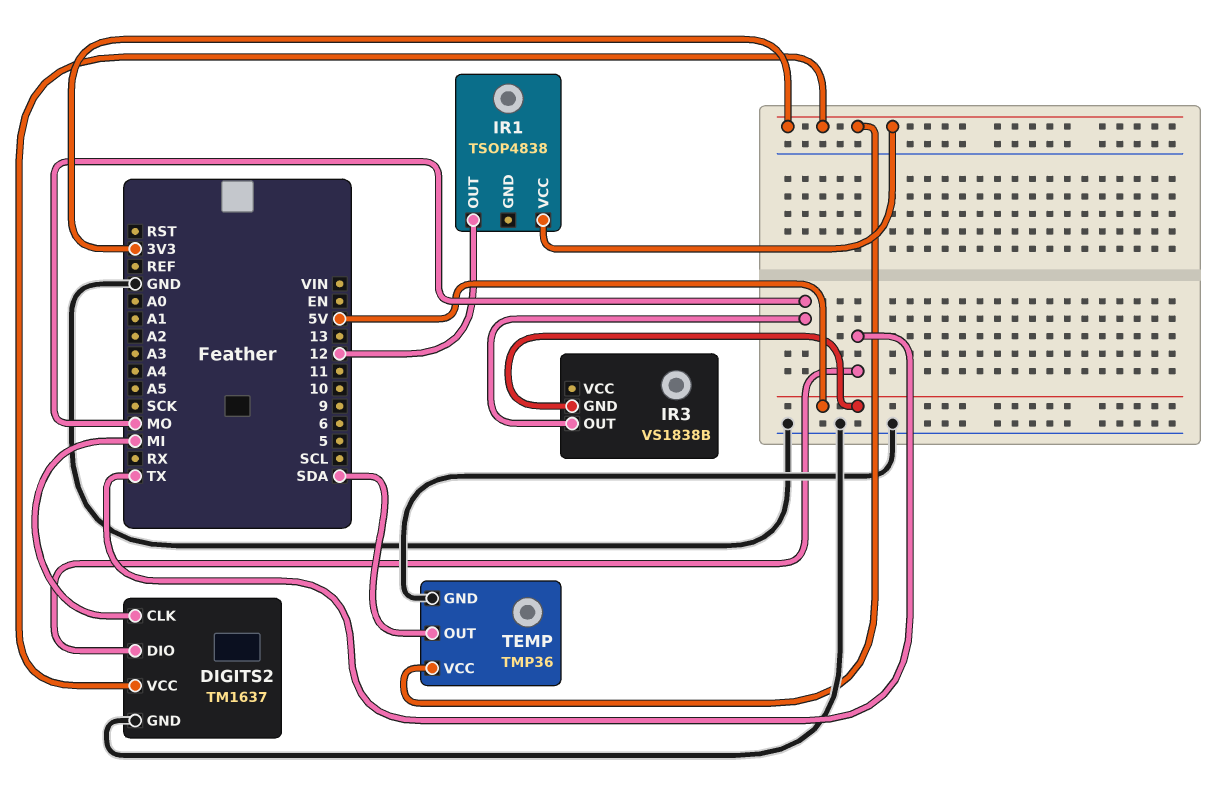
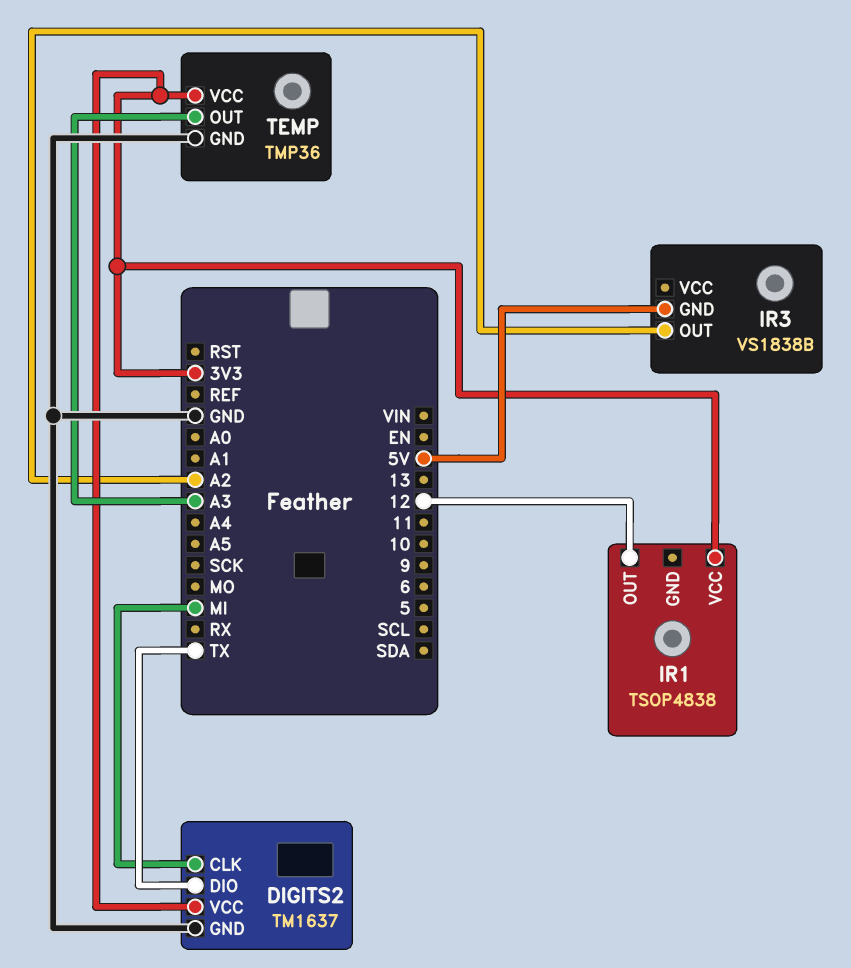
IR3 pin OUT: MO -> A2
TEMP pin OUT: SDA -> A3

